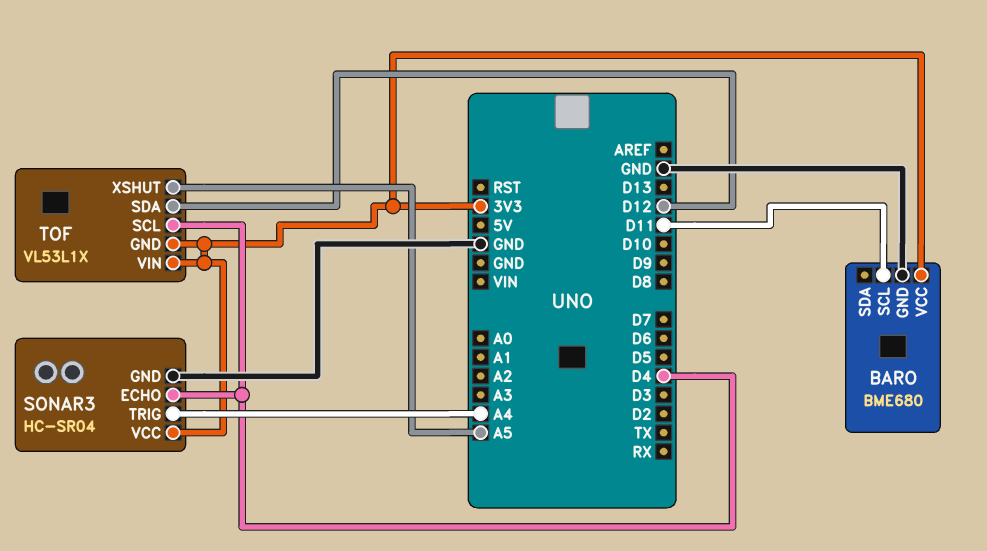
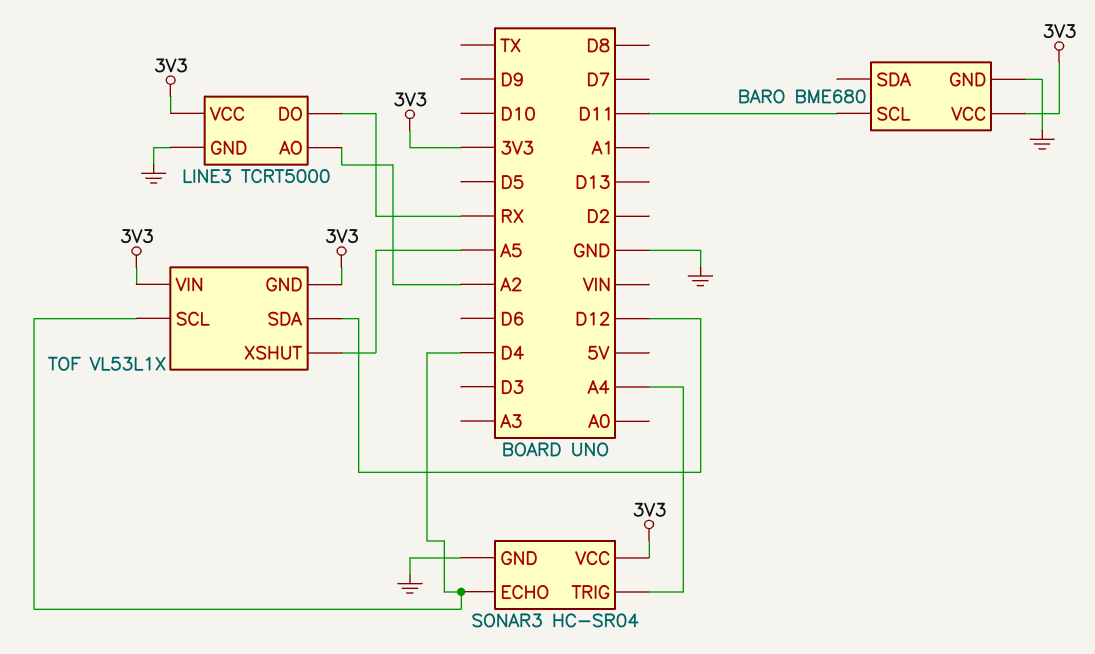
LINE3: none -> TCRT5000
LINE3 pin AO: none -> A2
LINE3 pin DO: none -> RX
LINE3 pin GND: none -> GND
LINE3 pin VCC: none -> 3V3

